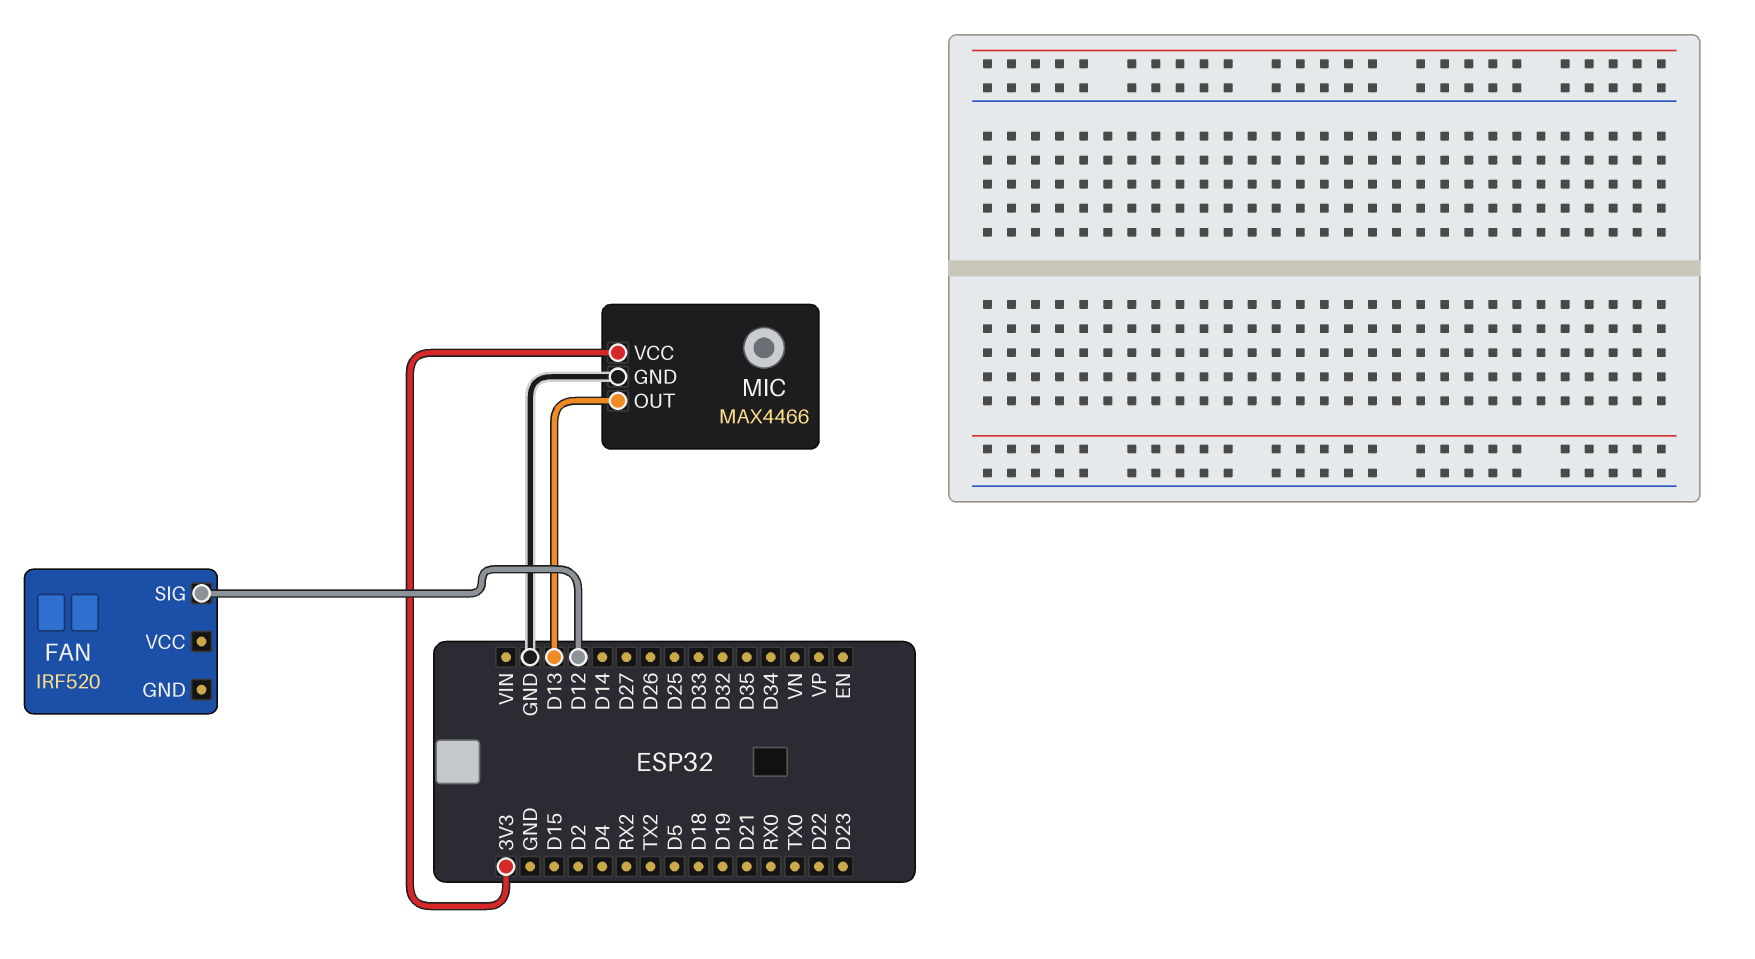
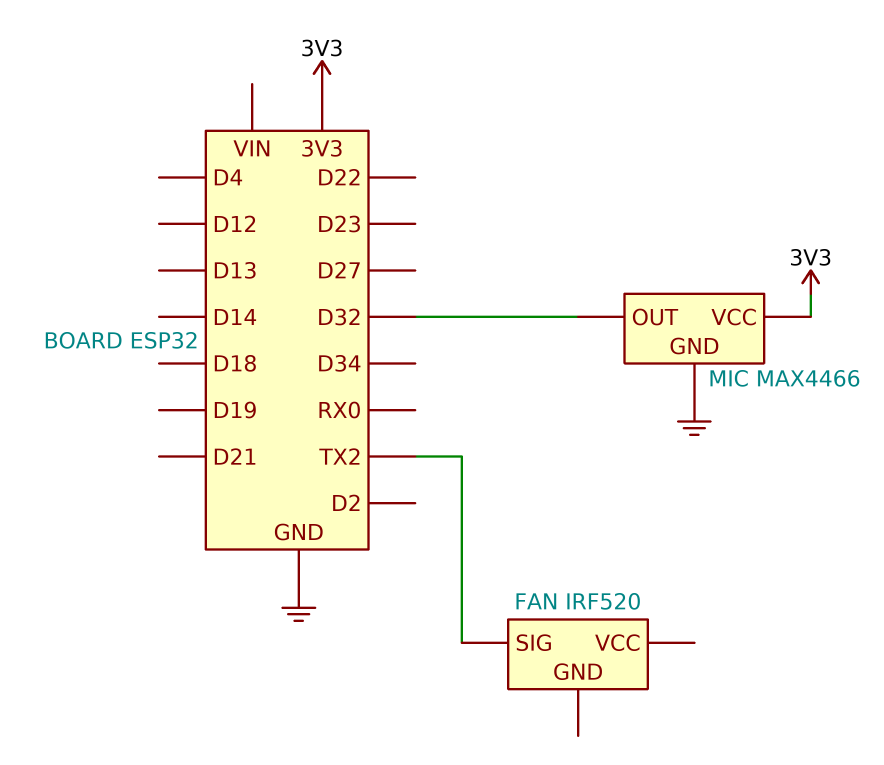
FAN pin SIG: D12 -> TX2
MIC pin OUT: D13 -> D32

